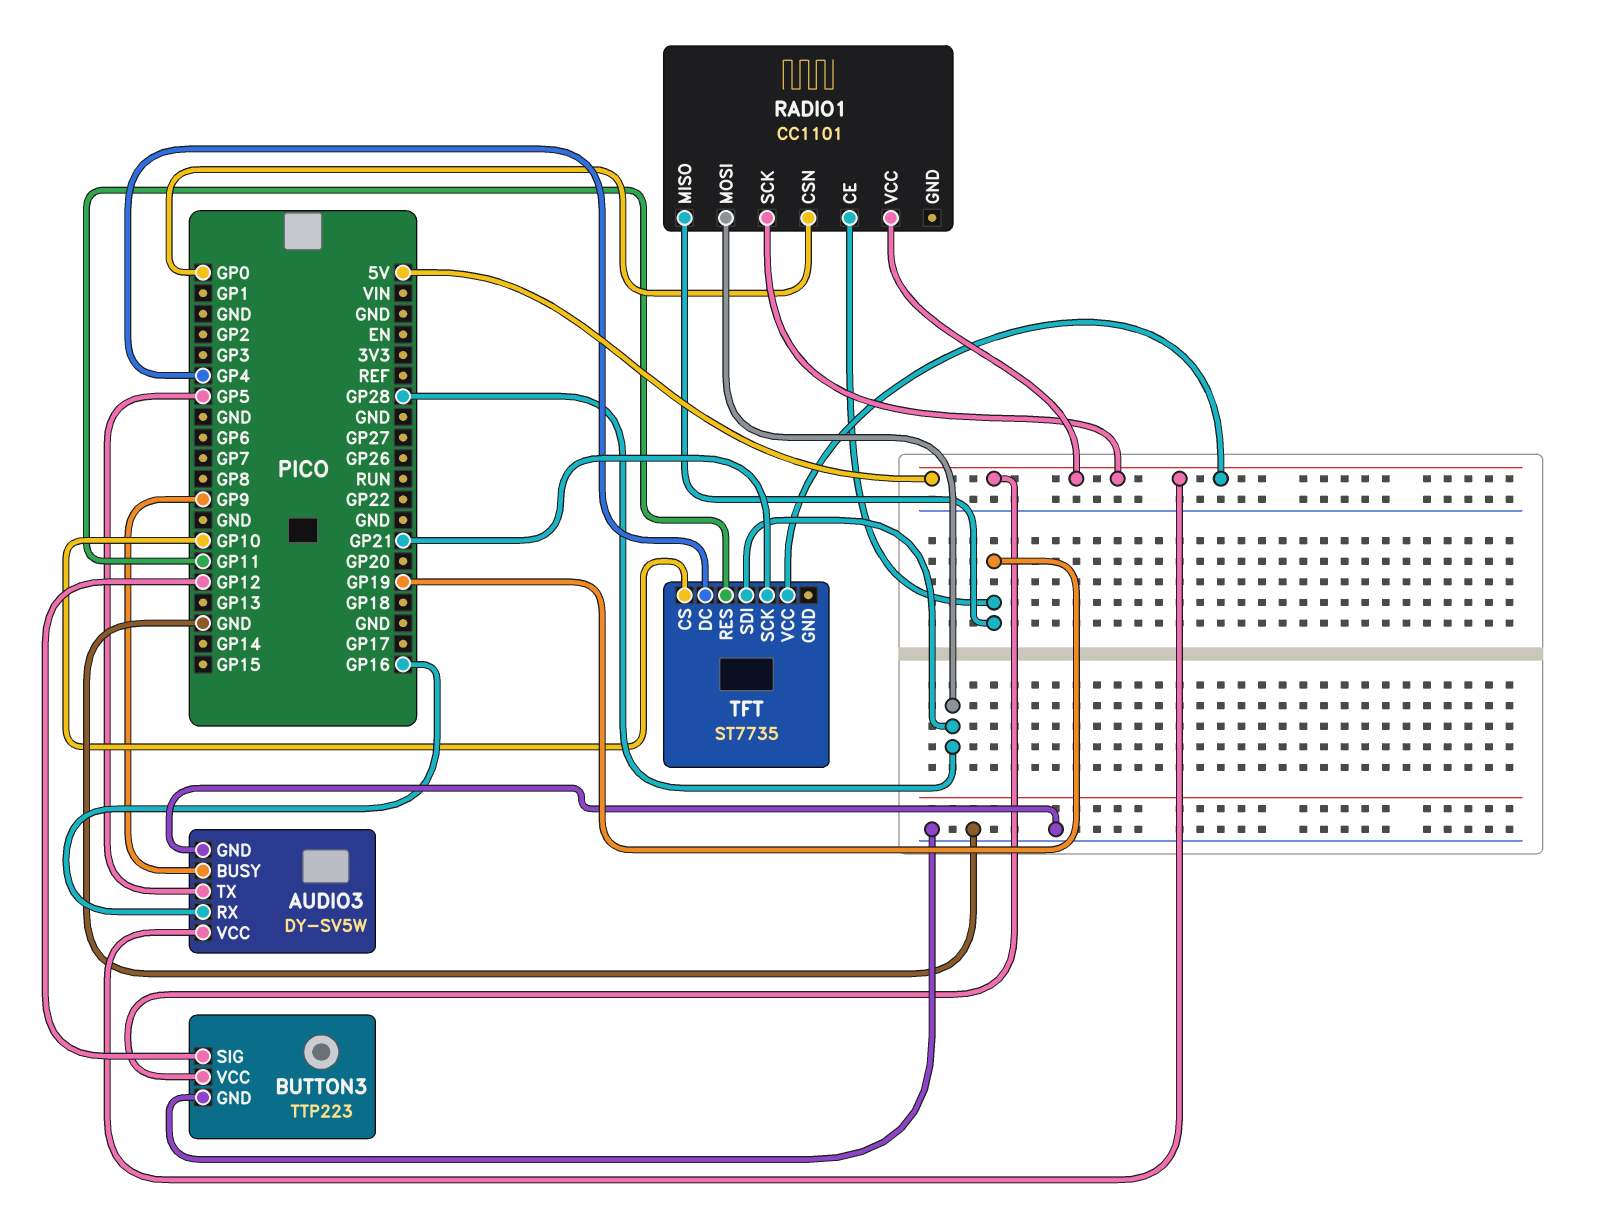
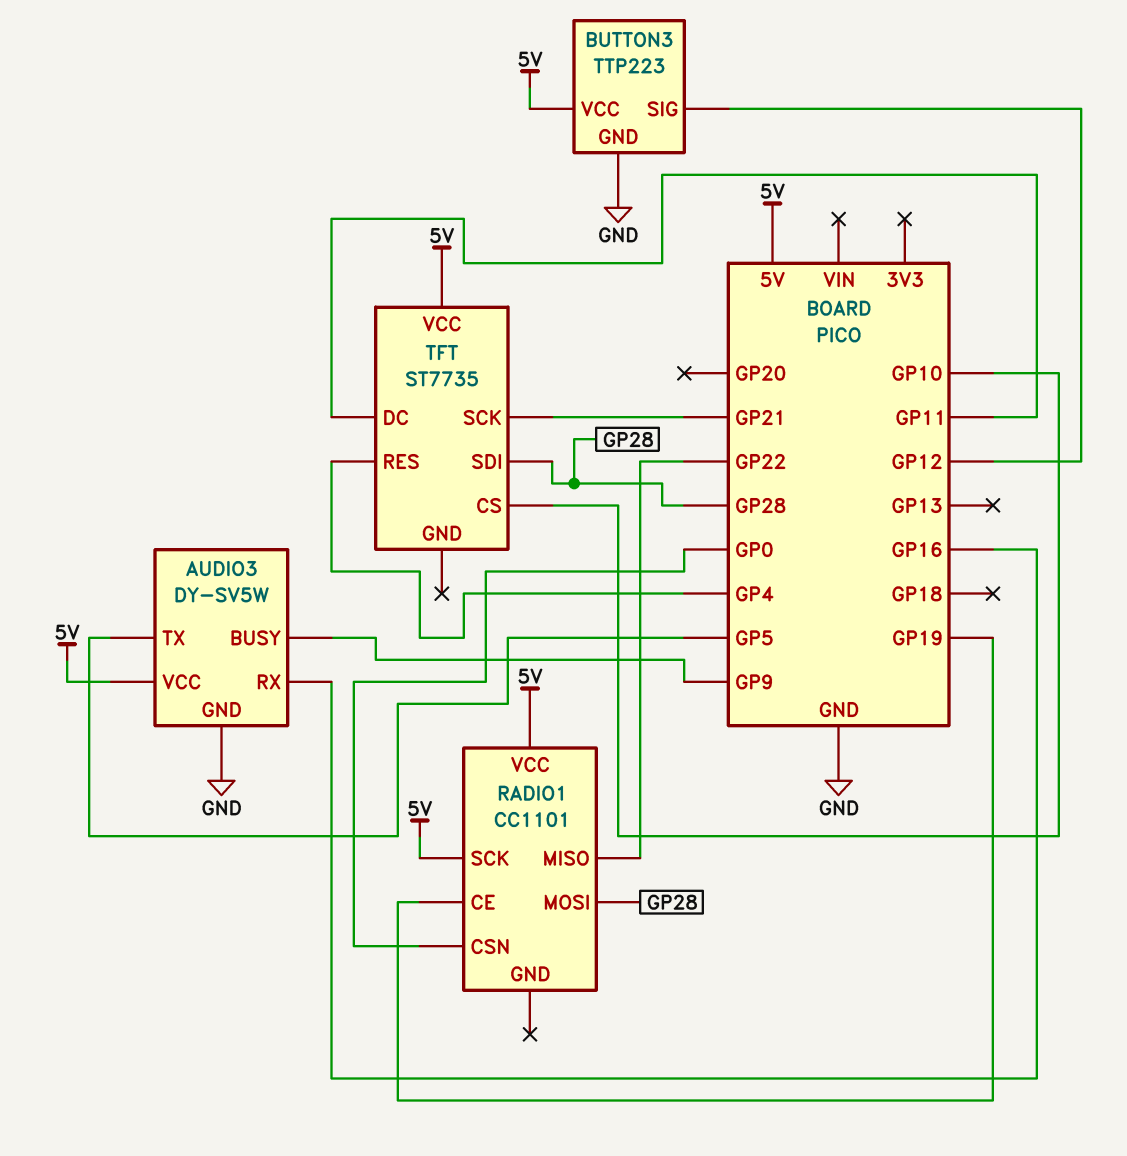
RADIO1 pin MISO: GP19 -> GP22
TFT pin DC: GP4 -> GP11
TFT pin RES: GP11 -> GP4

